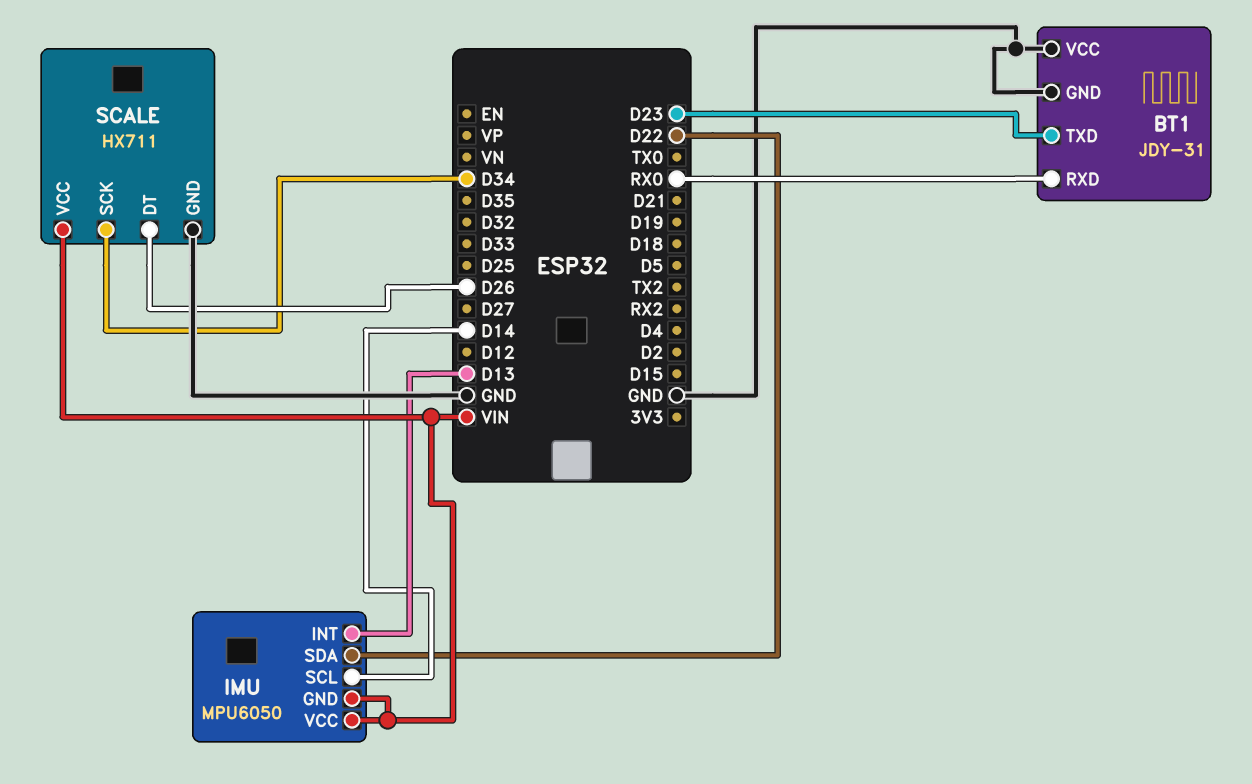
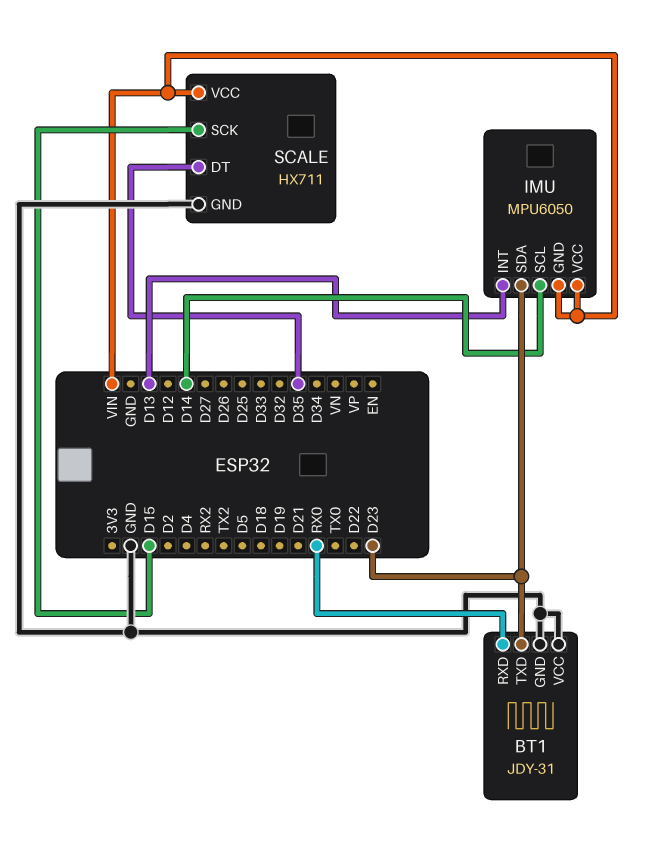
IMU pin SDA: D22 -> D23
SCALE pin DT: D26 -> D35
SCALE pin SCK: D34 -> D15

